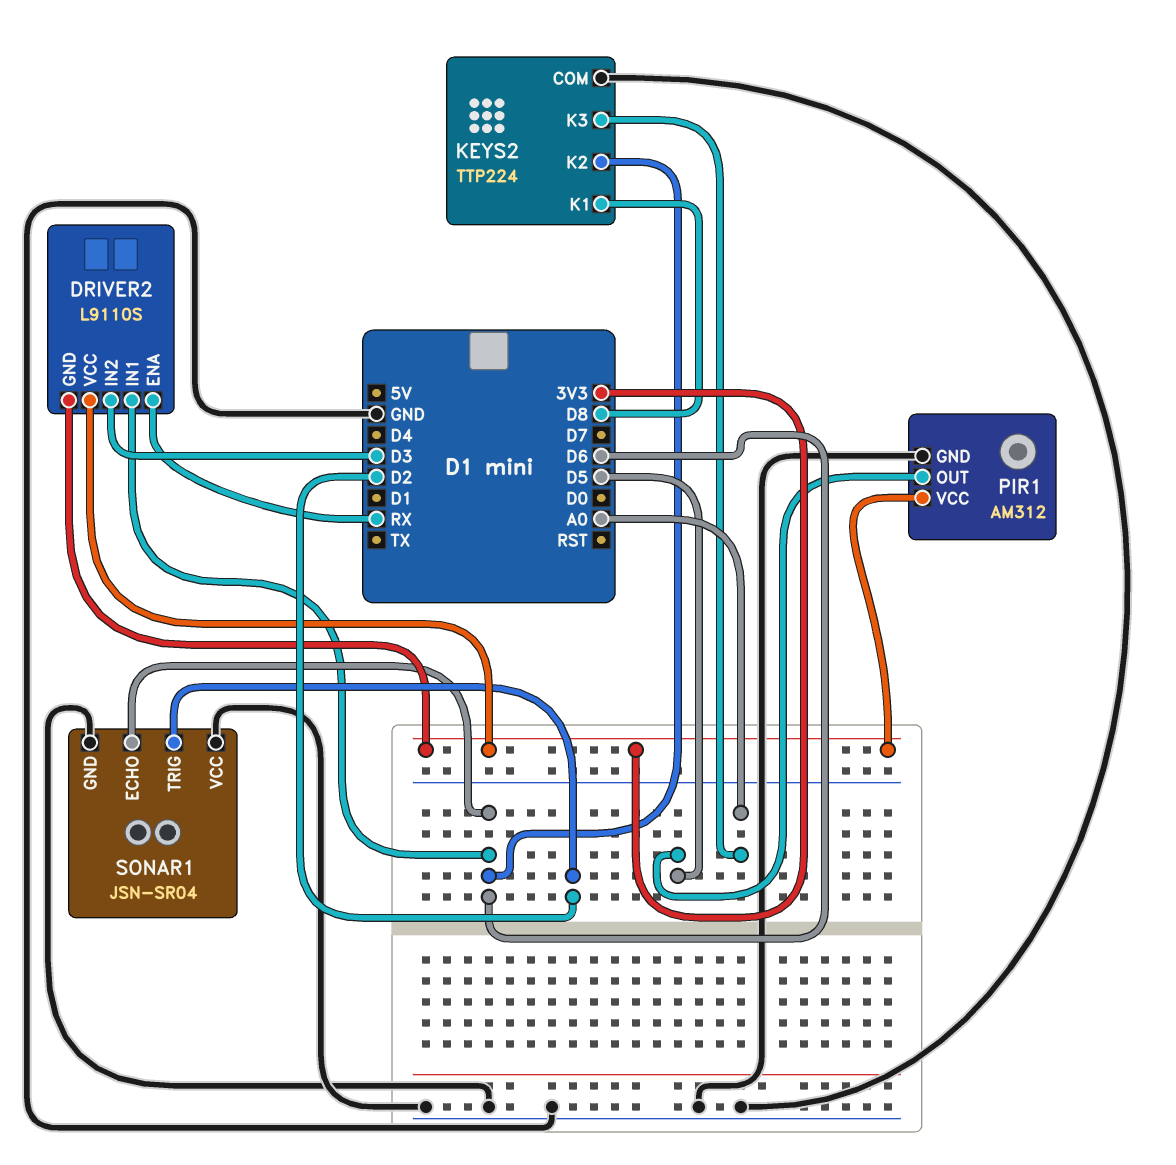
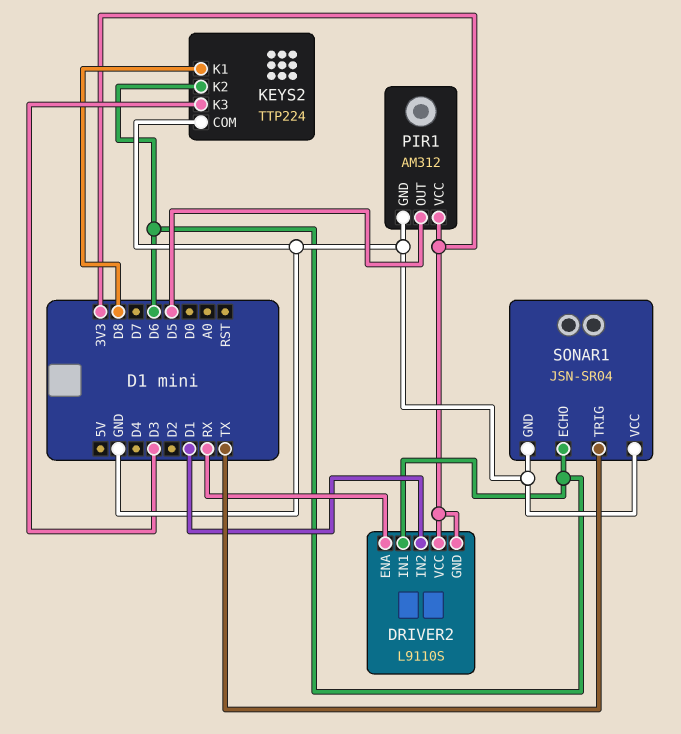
DRIVER2 pin IN2: D3 -> D1
KEYS2 pin K3: A0 -> D3
SONAR1 pin TRIG: D2 -> TX

